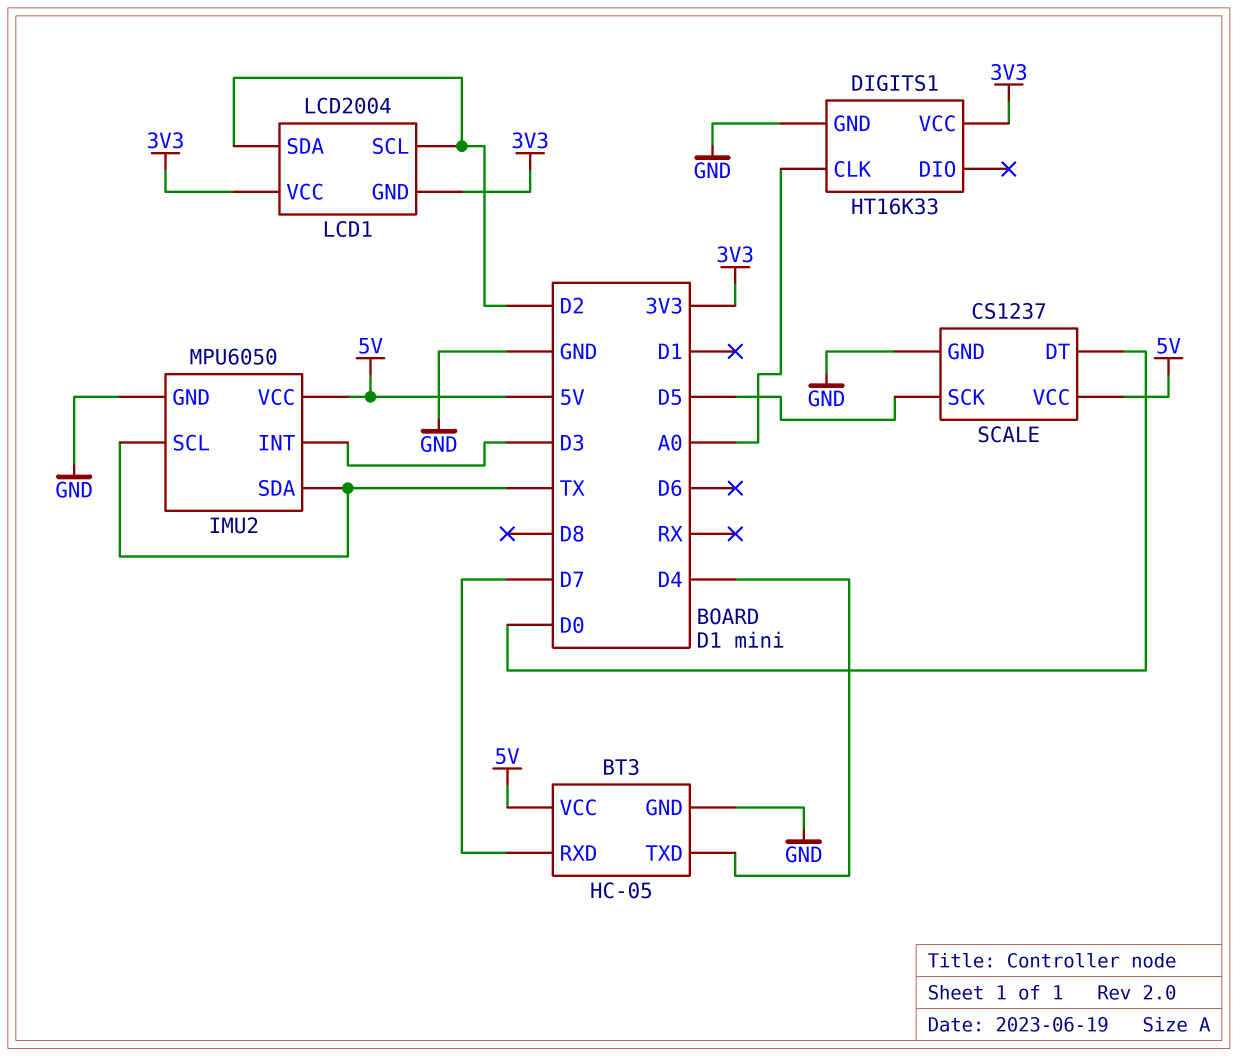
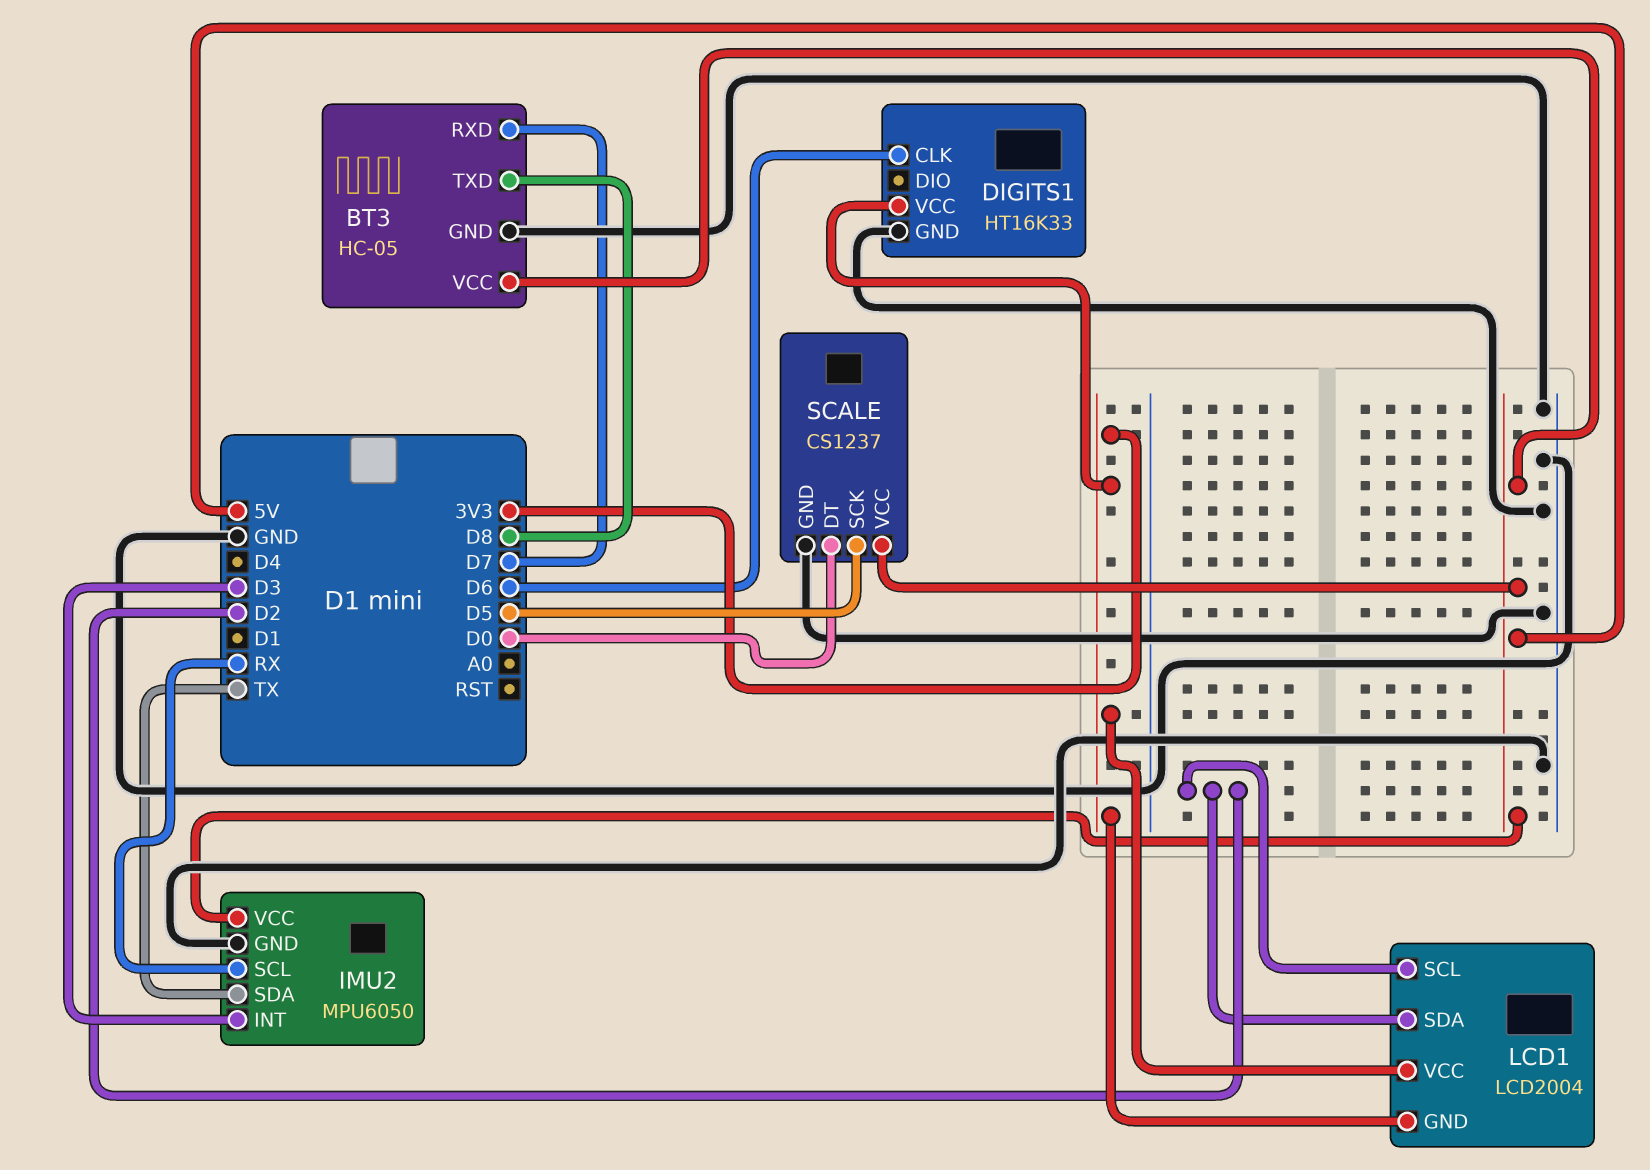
BT3 pin TXD: D4 -> D8
DIGITS1 pin CLK: A0 -> D6
IMU2 pin SCL: TX -> RX

